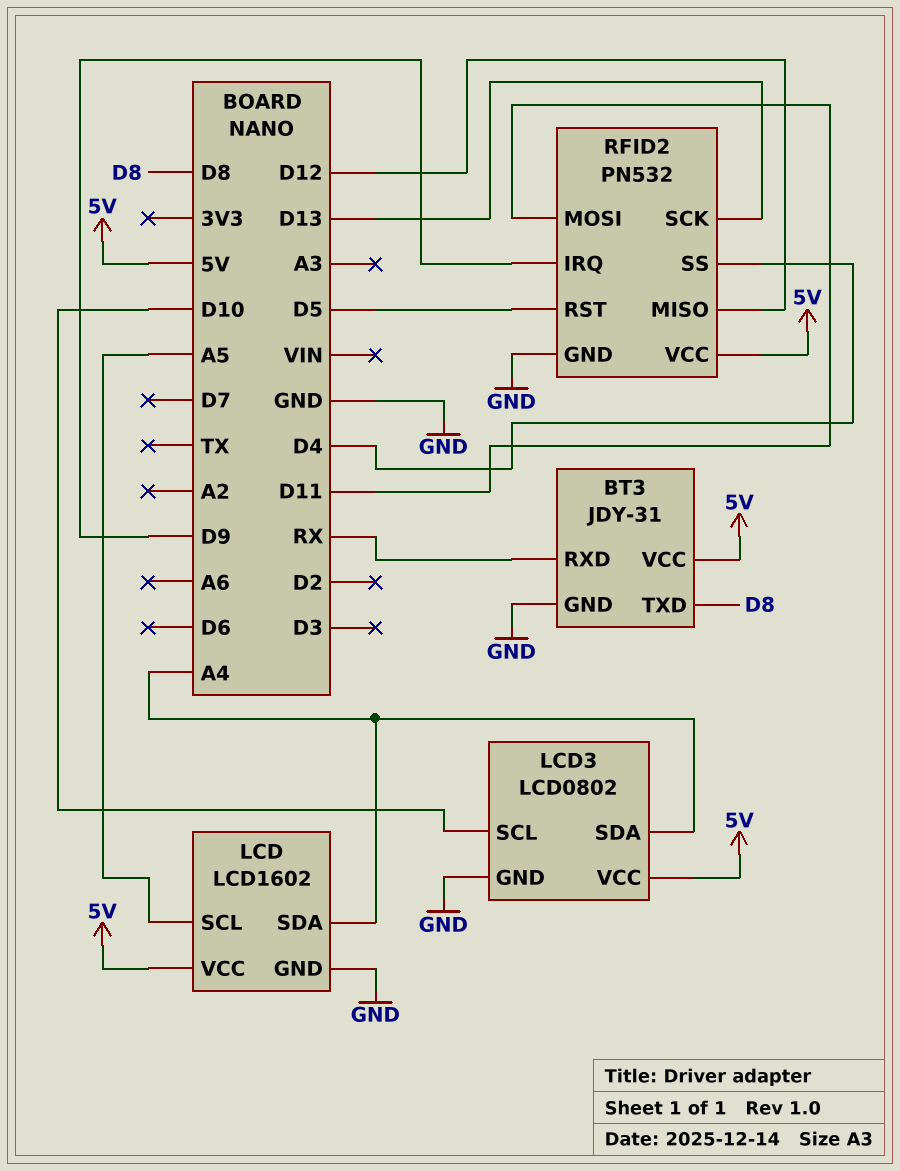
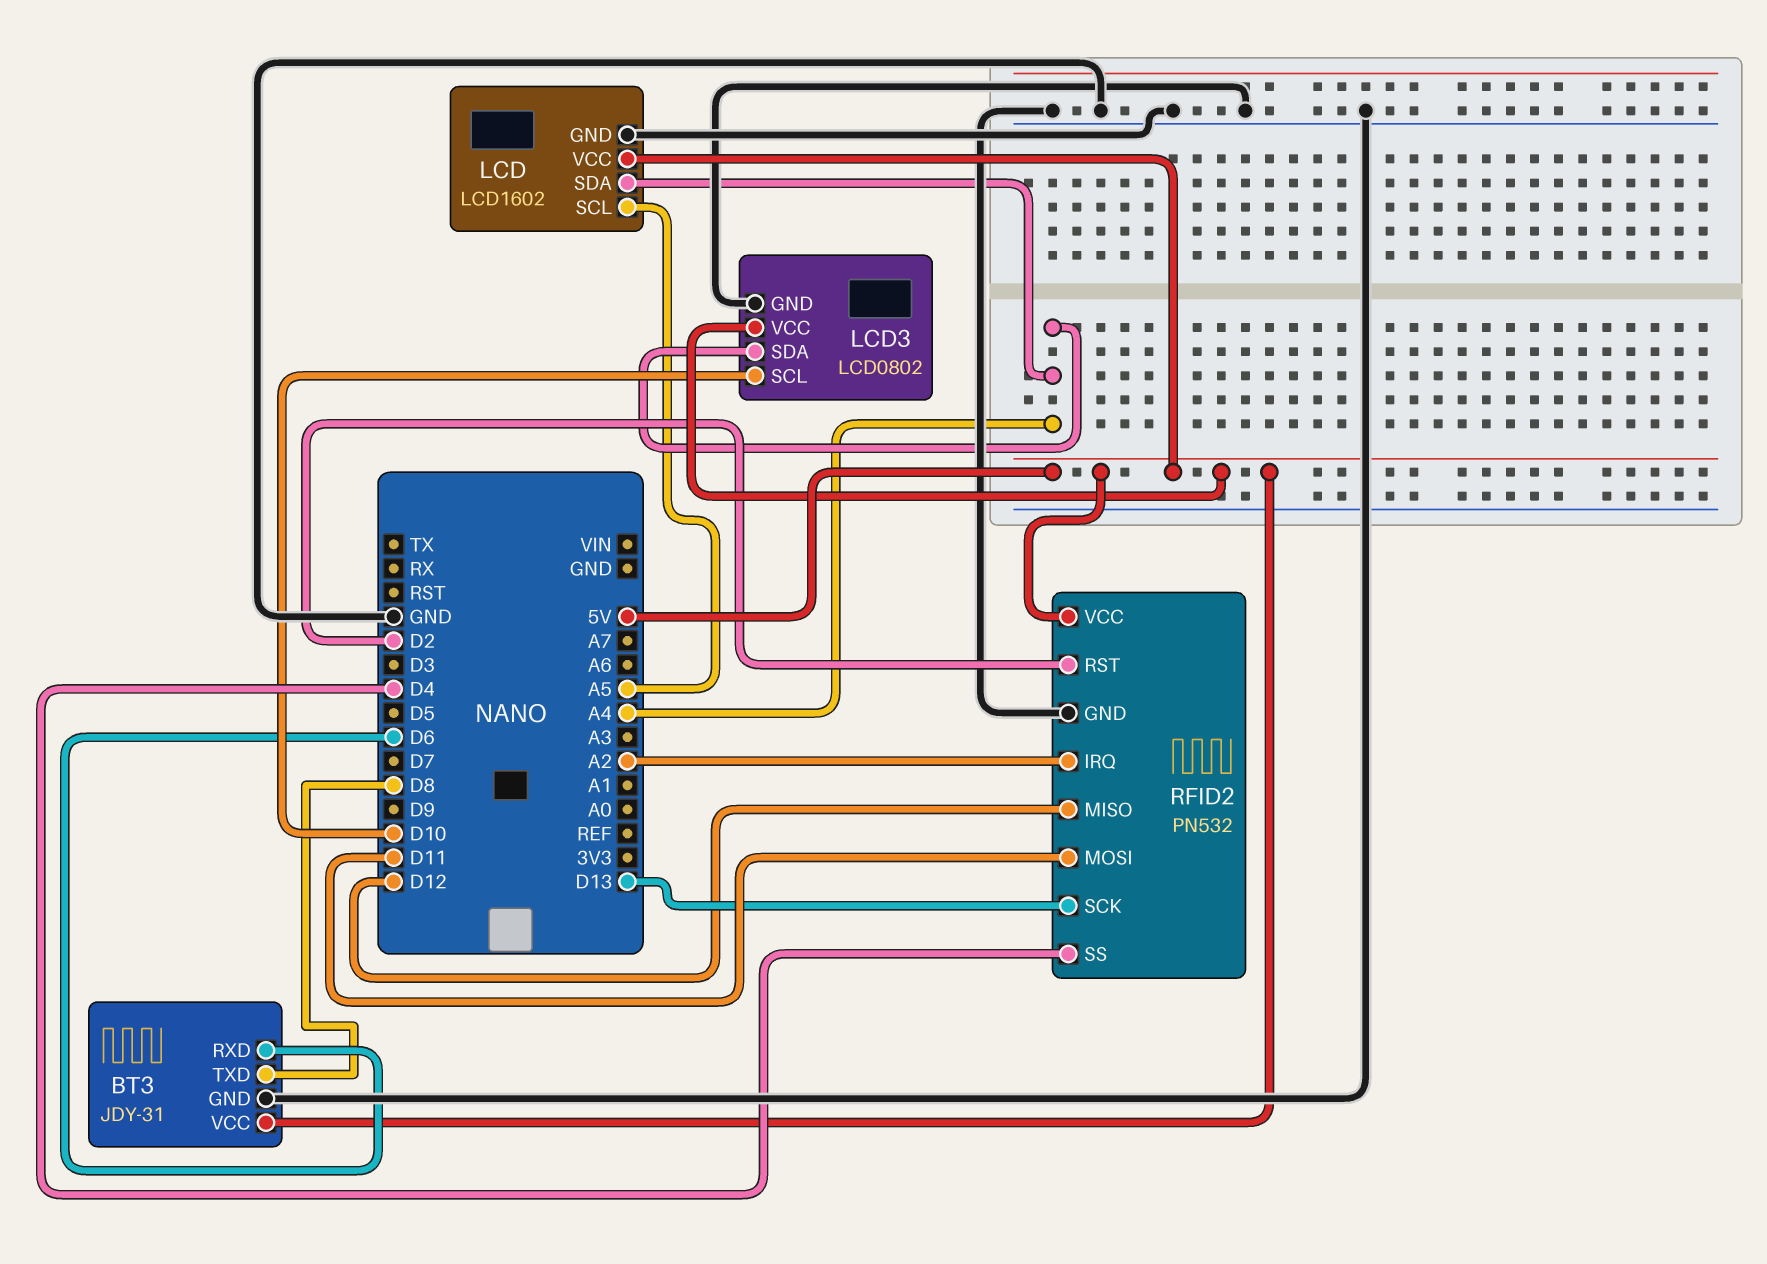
BT3 pin RXD: RX -> D6
RFID2 pin IRQ: D9 -> A2
RFID2 pin RST: D5 -> D2

